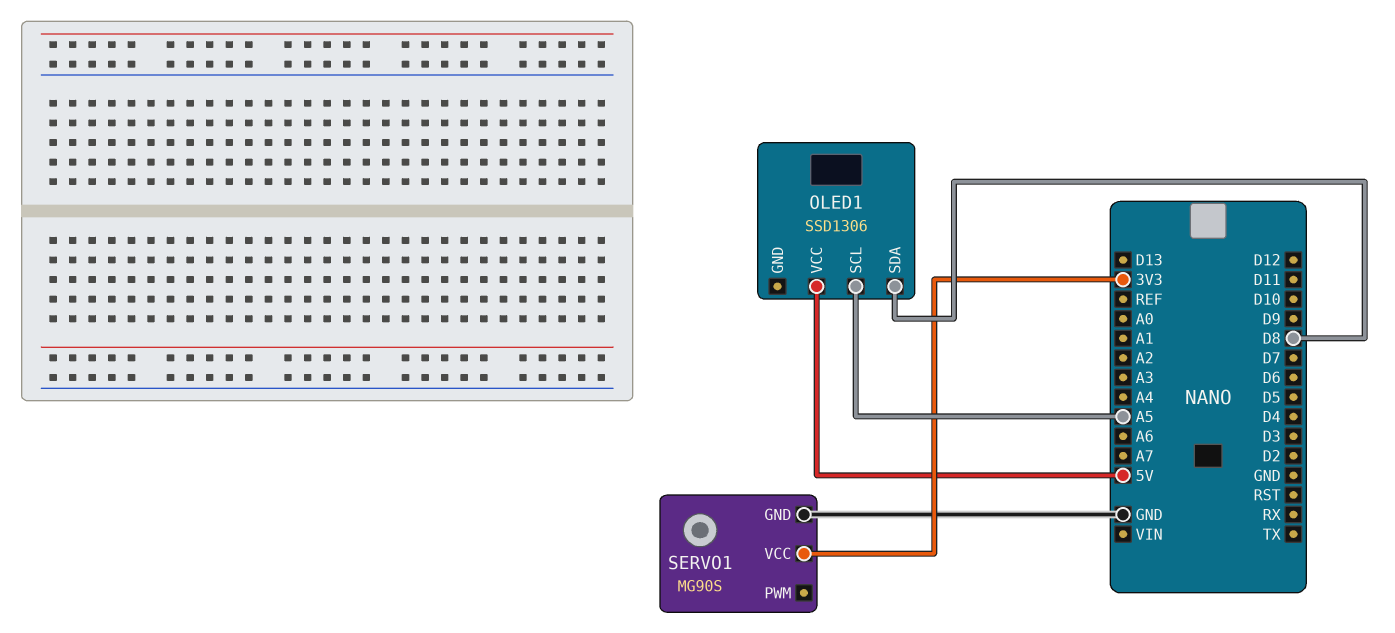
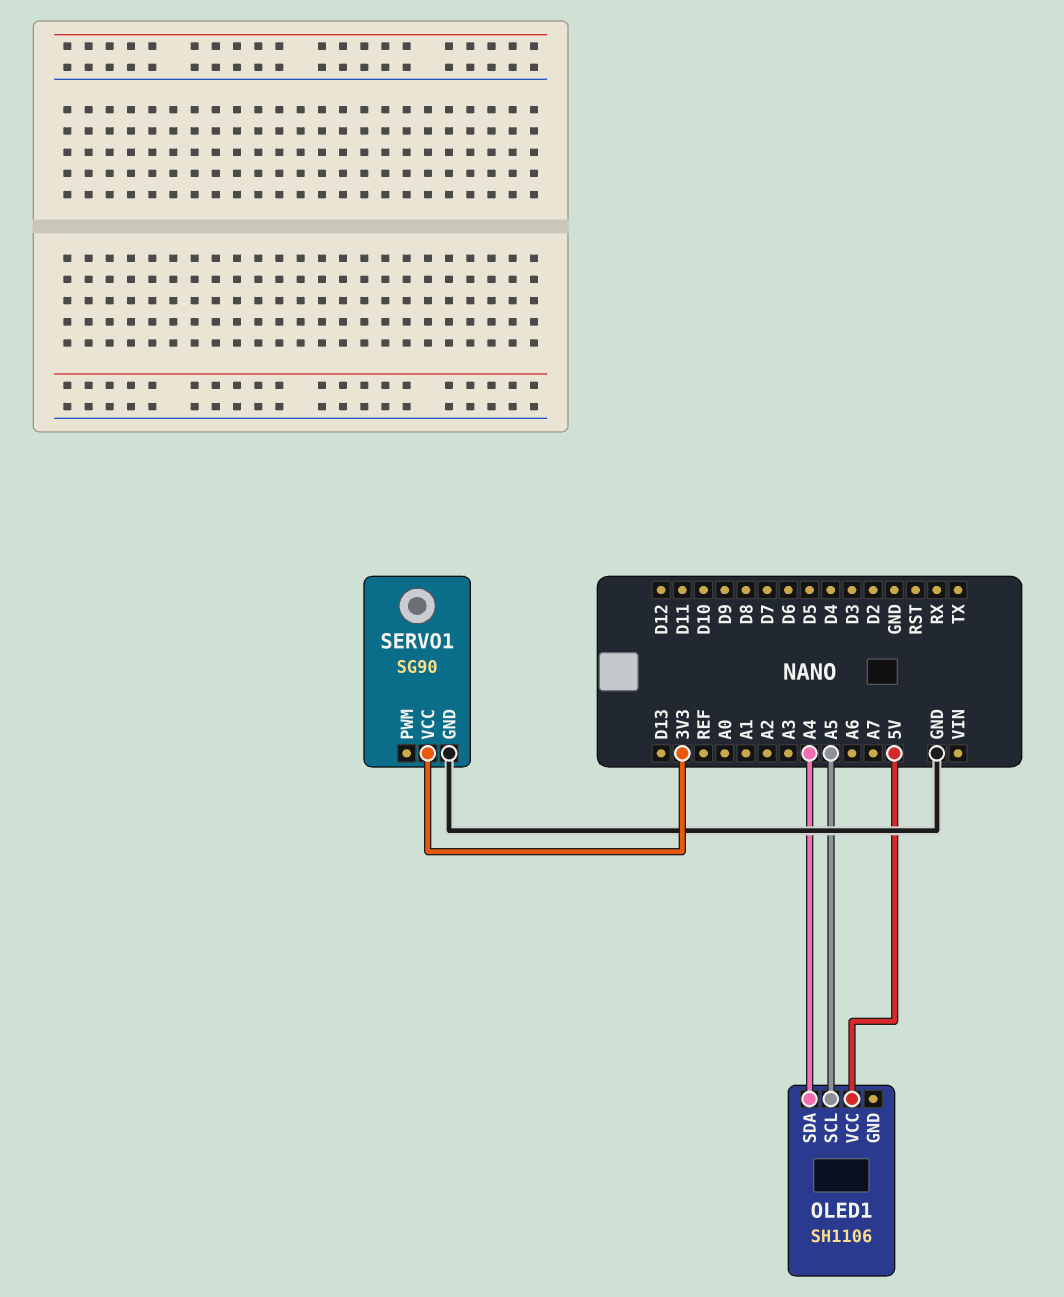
OLED1: SSD1306 -> SH1106
OLED1 pin SDA: D8 -> A4
SERVO1: MG90S -> SG90

